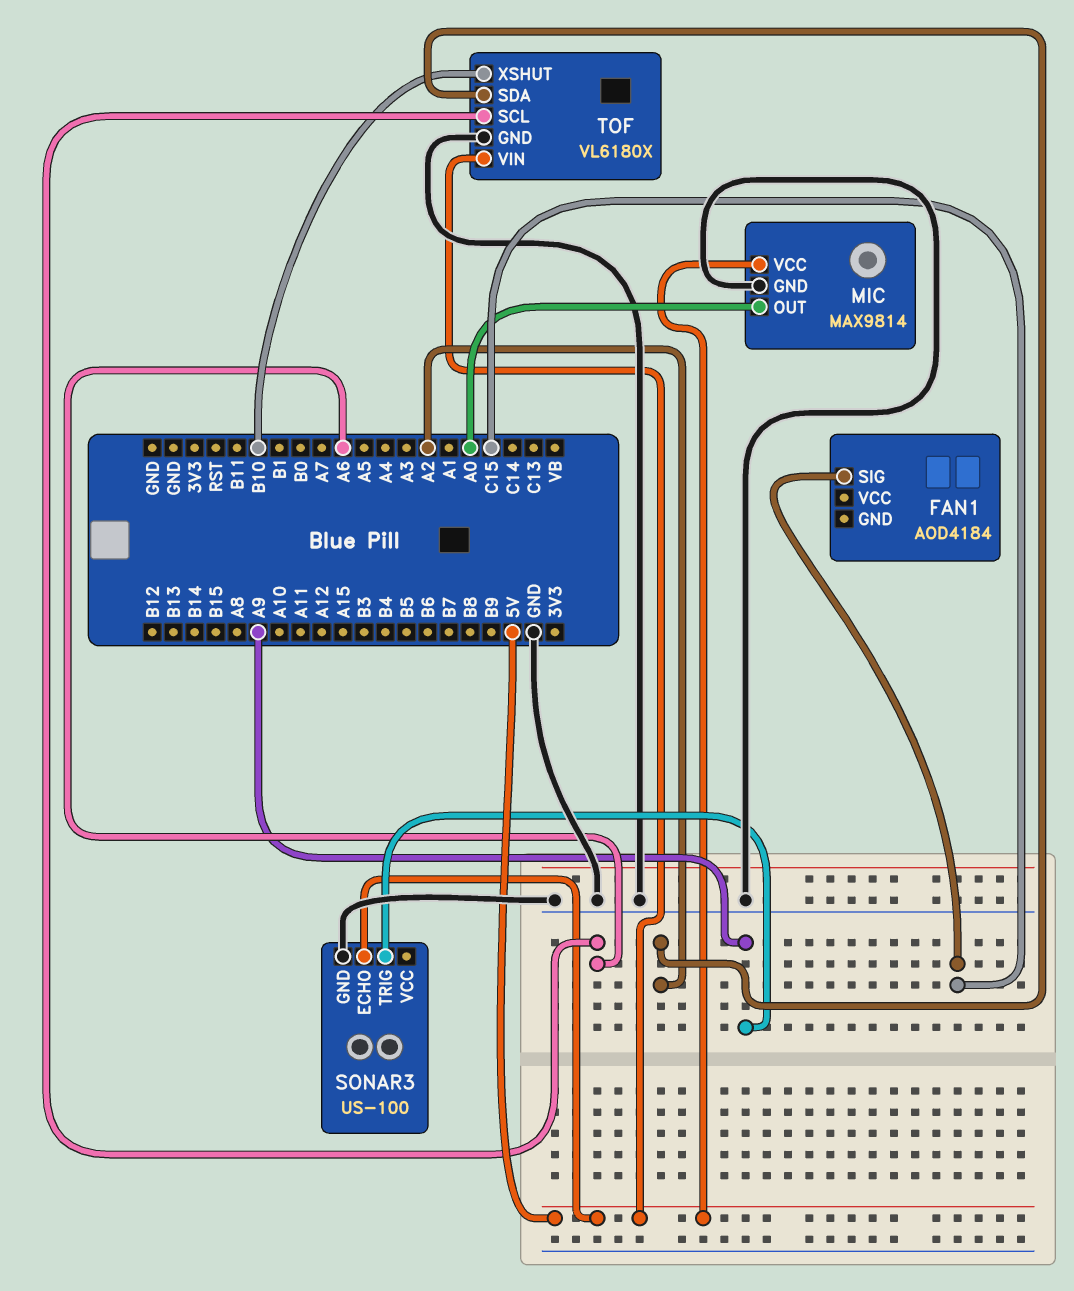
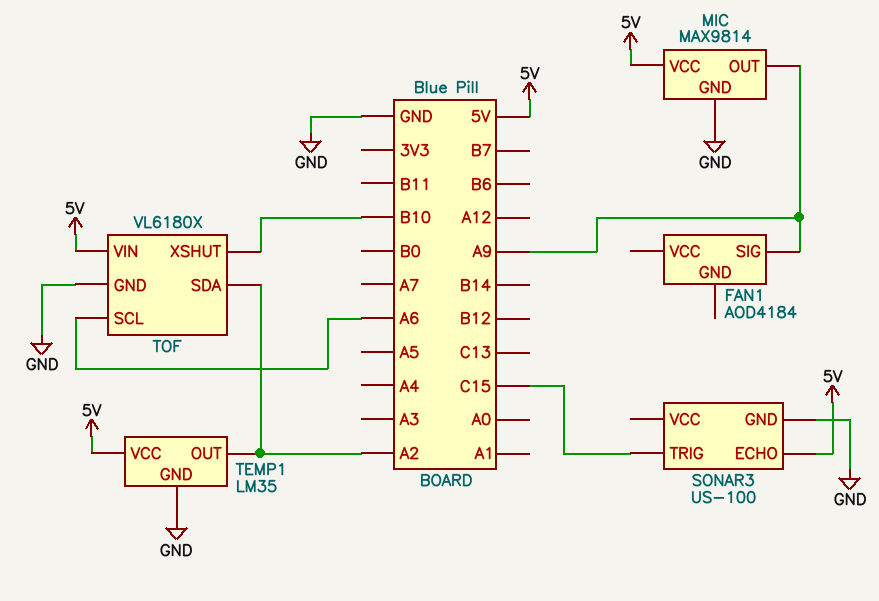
FAN1 pin SIG: C15 -> A9
MIC pin OUT: A0 -> A9
SONAR3 pin TRIG: A9 -> C15
TEMP1: none -> LM35
TEMP1 pin GND: none -> GND
TEMP1 pin OUT: none -> A2
TEMP1 pin VCC: none -> 5V

